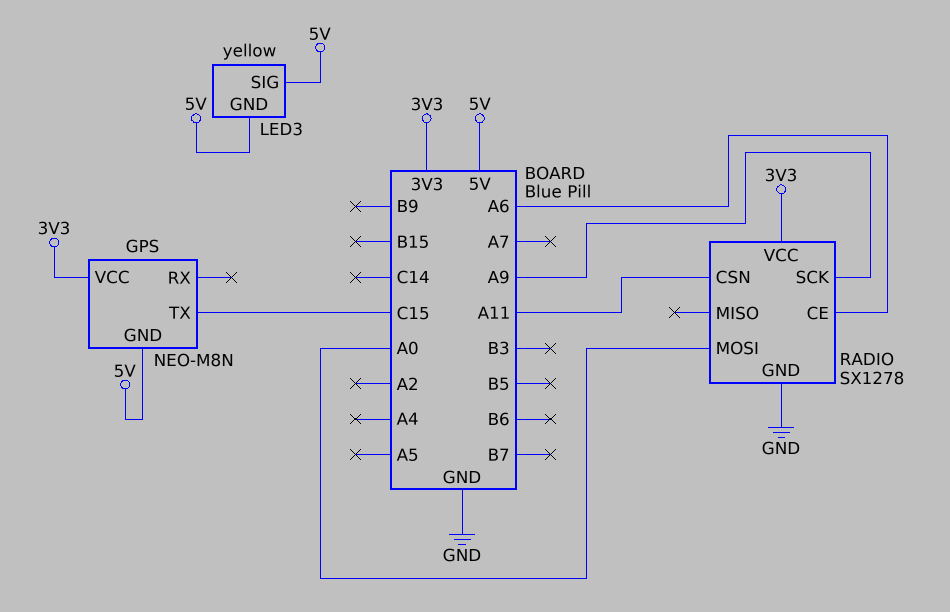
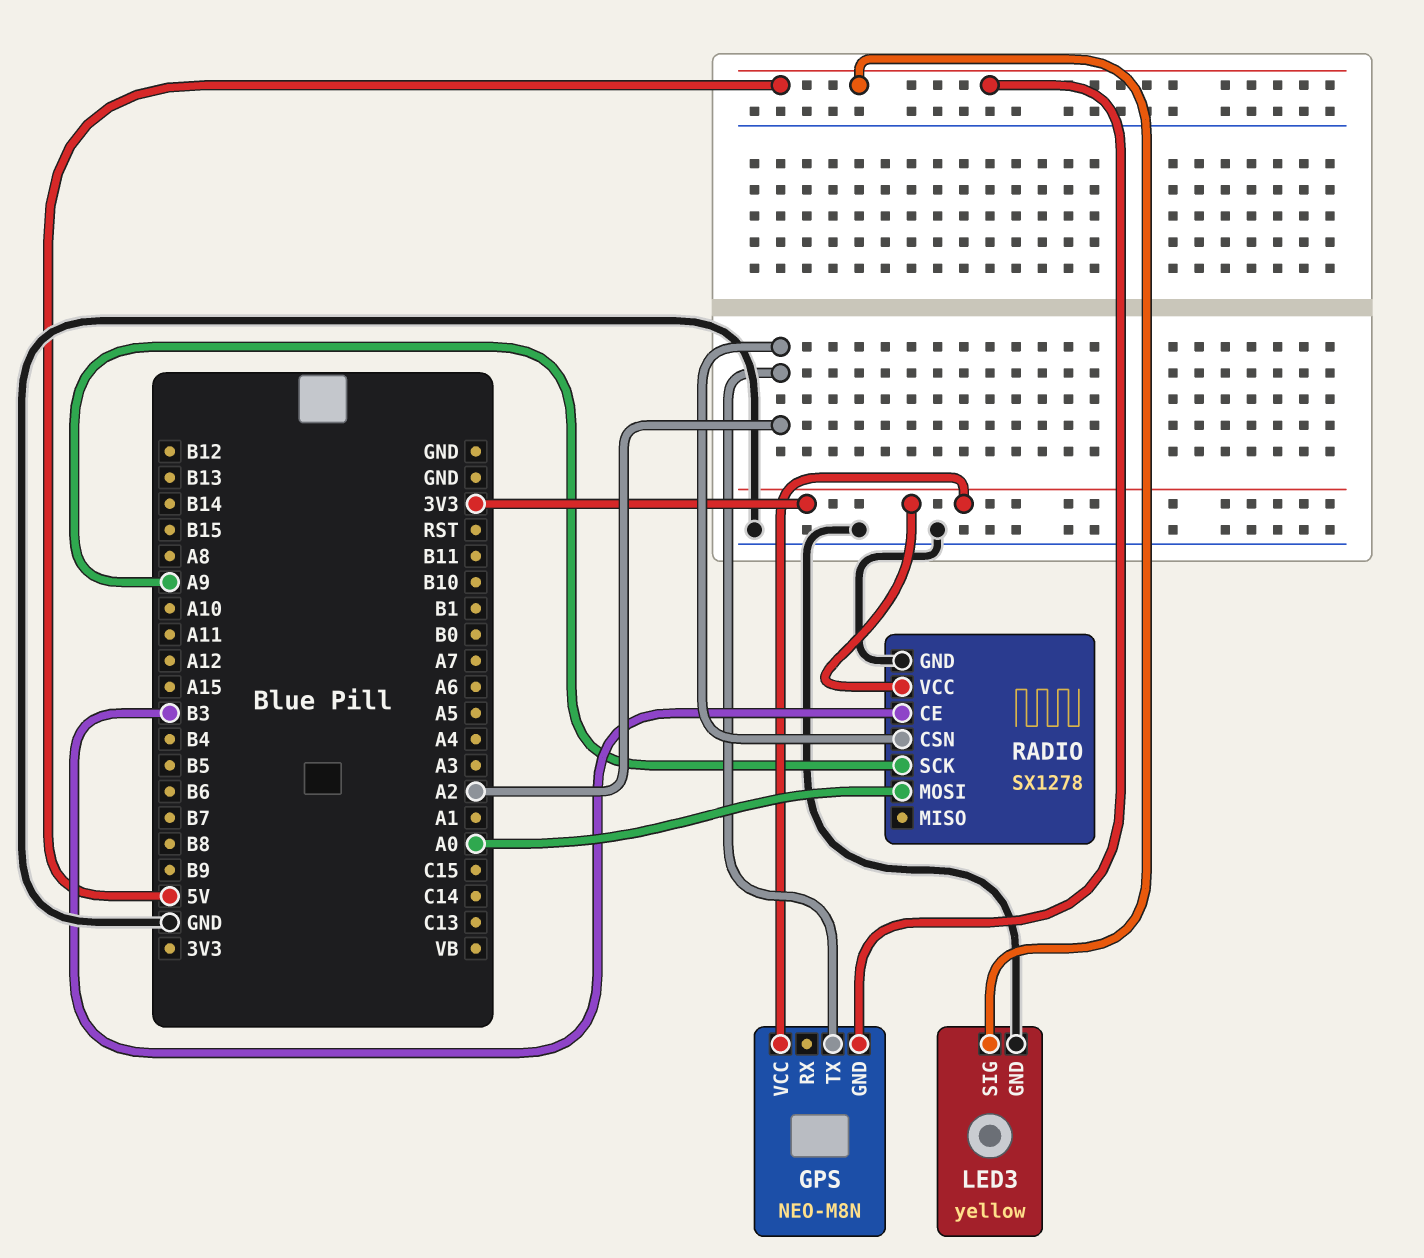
GPS pin TX: C15 -> A2
LED3 pin GND: 5V -> GND
RADIO pin CE: A6 -> B3
RADIO pin CSN: A11 -> A2

